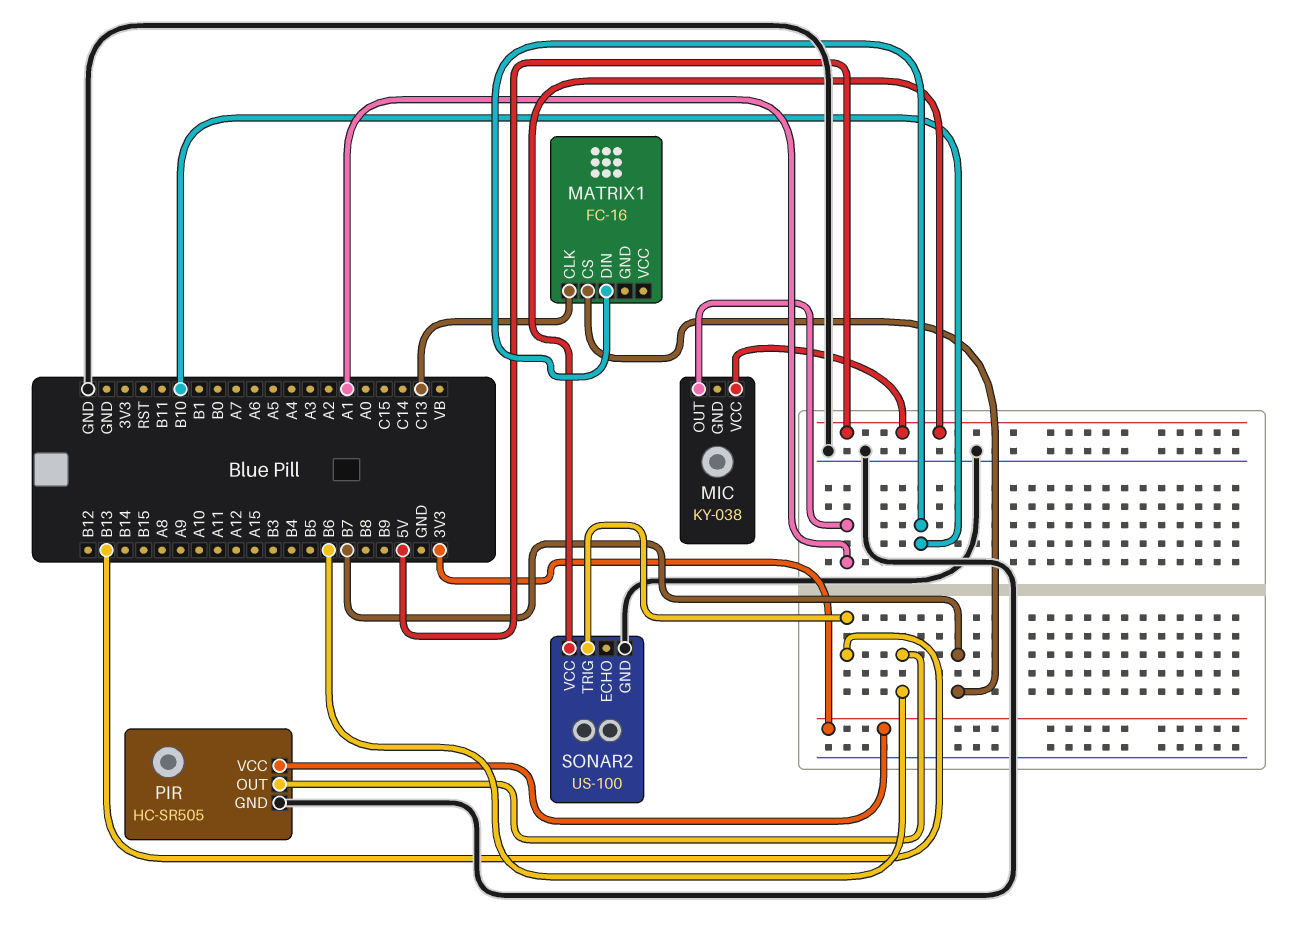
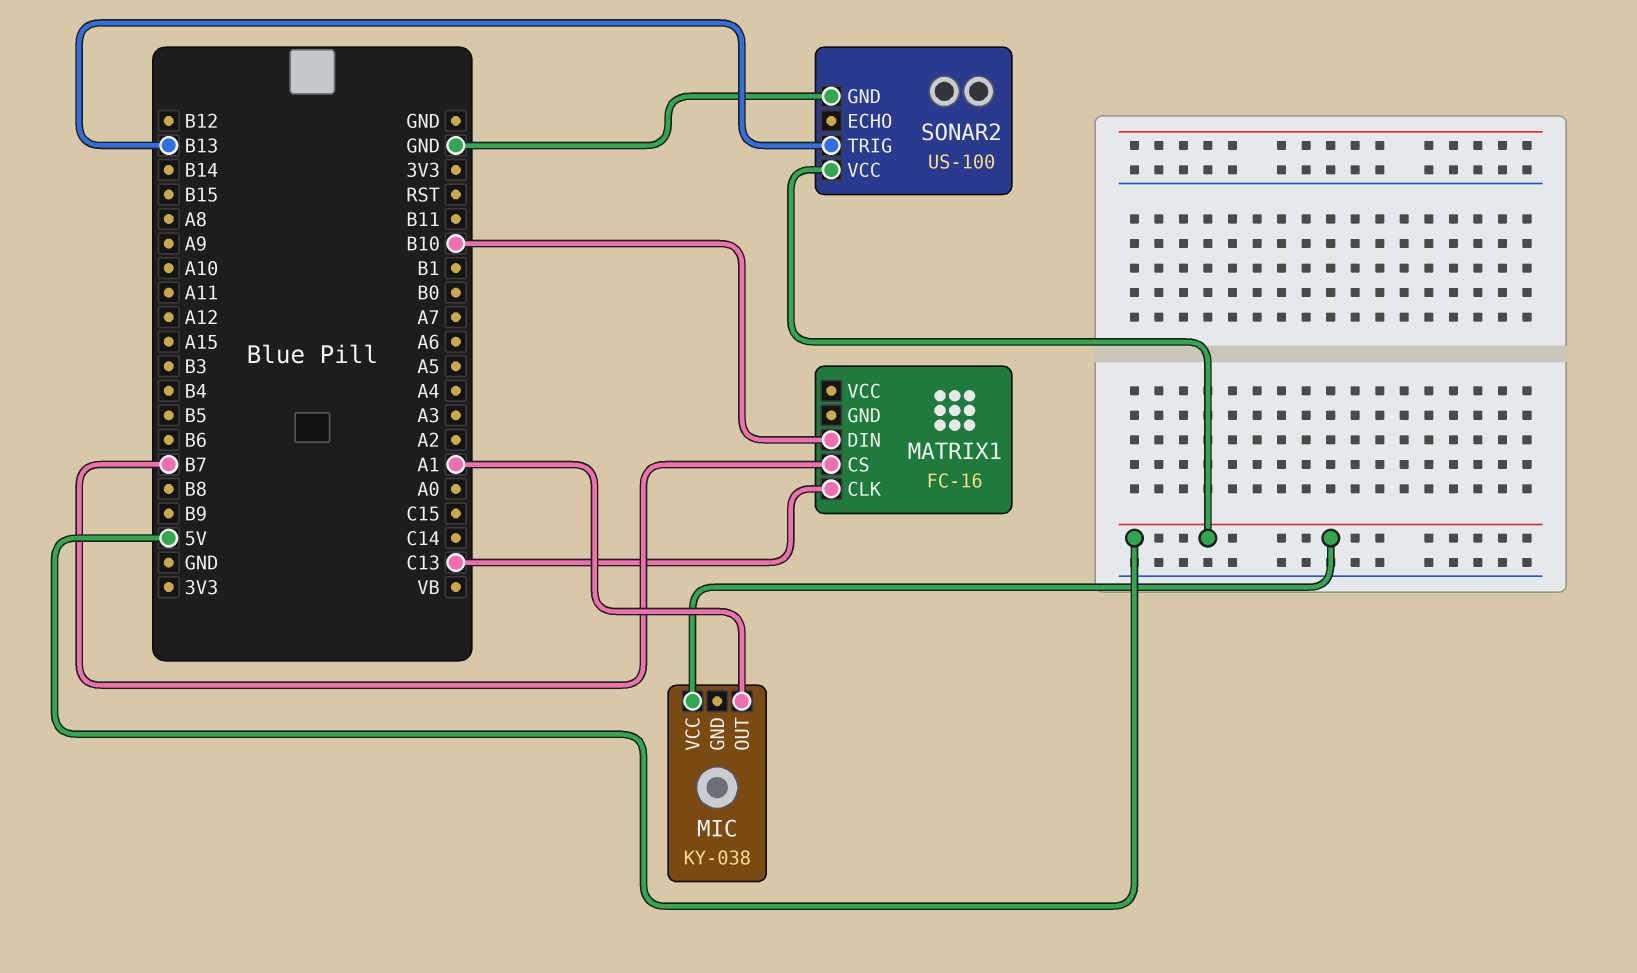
PIR: HC-SR505 -> none
PIR pin GND: GND -> none
PIR pin OUT: B6 -> none
PIR pin VCC: 3V3 -> none

